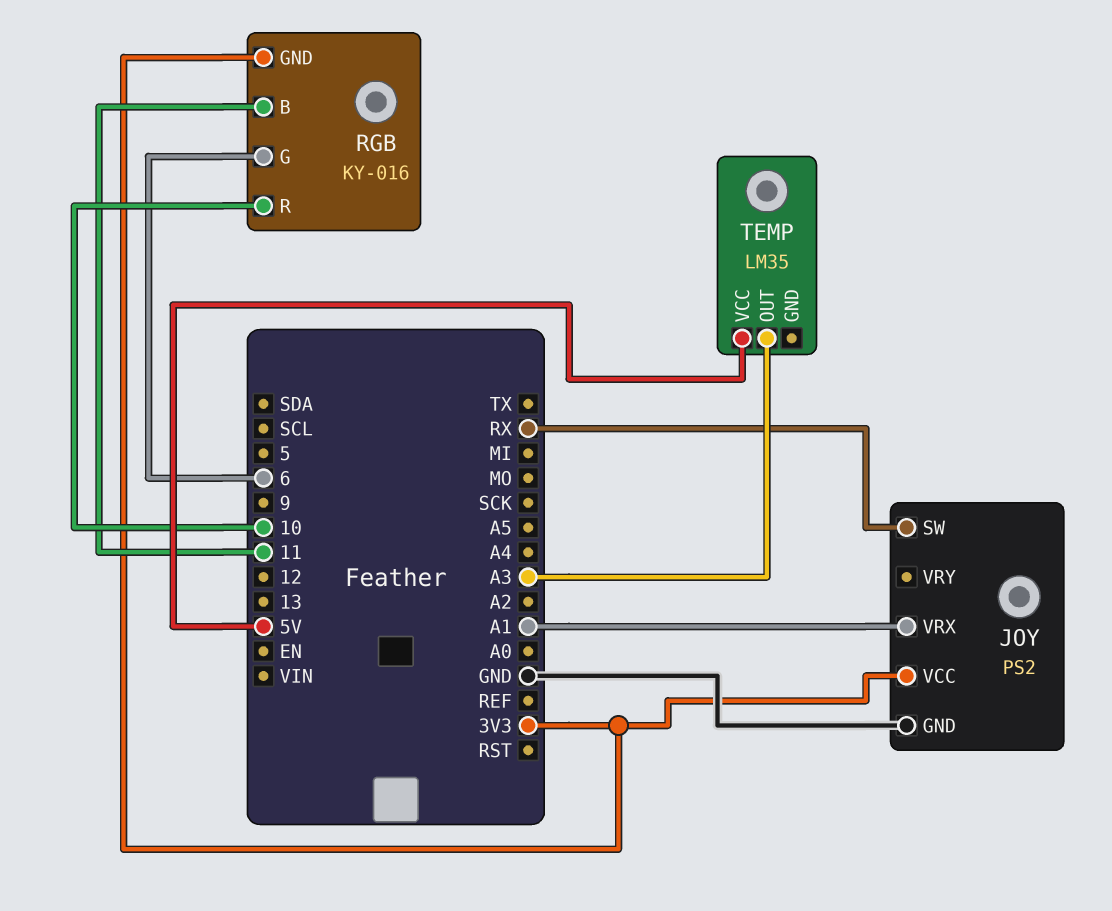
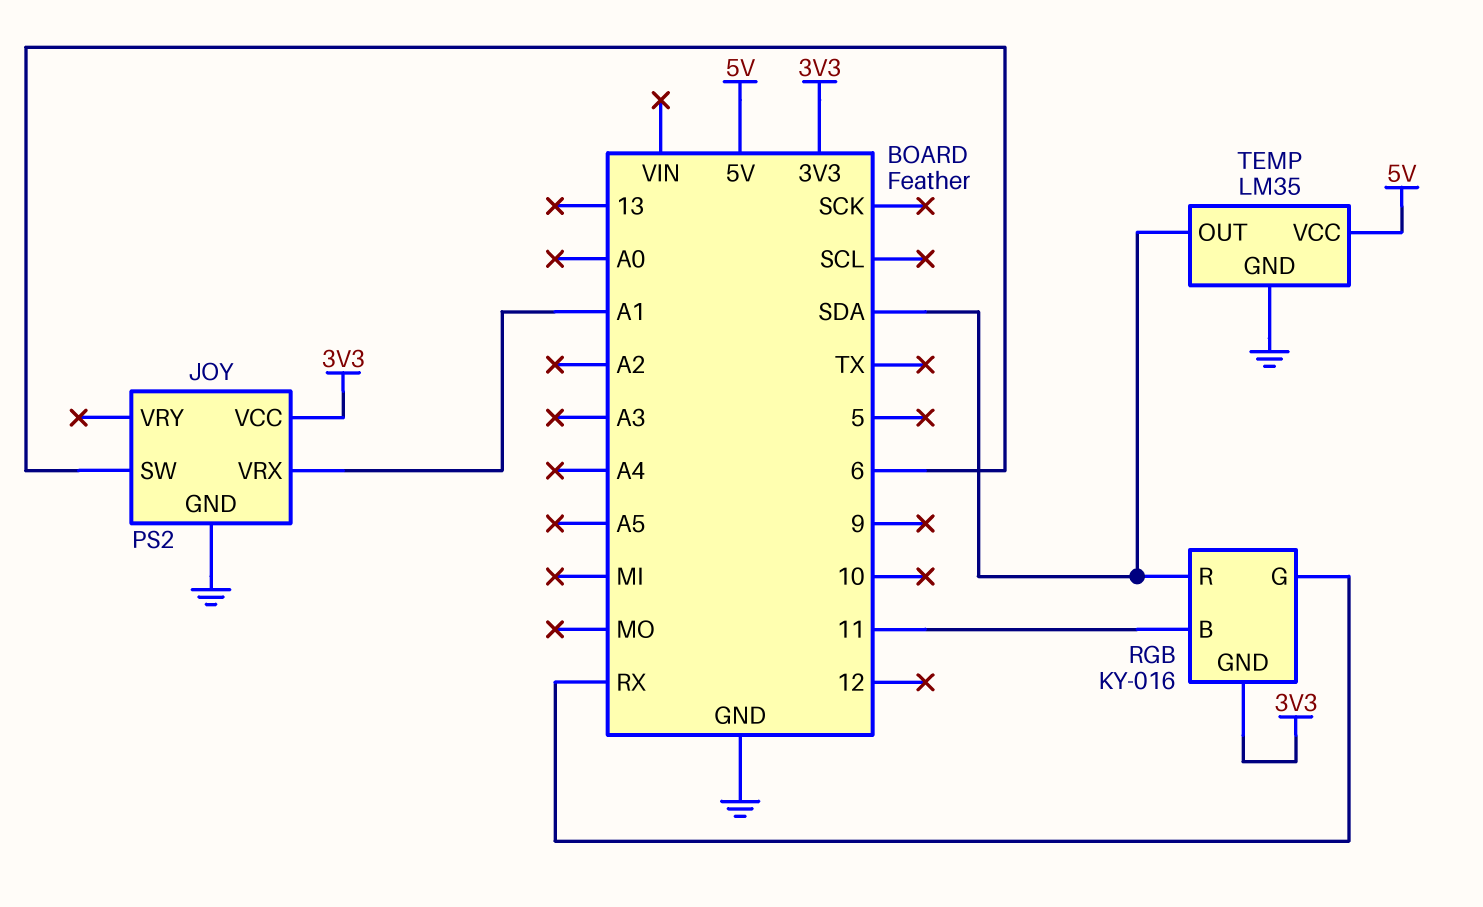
JOY pin SW: RX -> 6
RGB pin G: 6 -> RX
RGB pin R: 10 -> SDA
TEMP pin GND: none -> GND
TEMP pin OUT: A3 -> SDA

